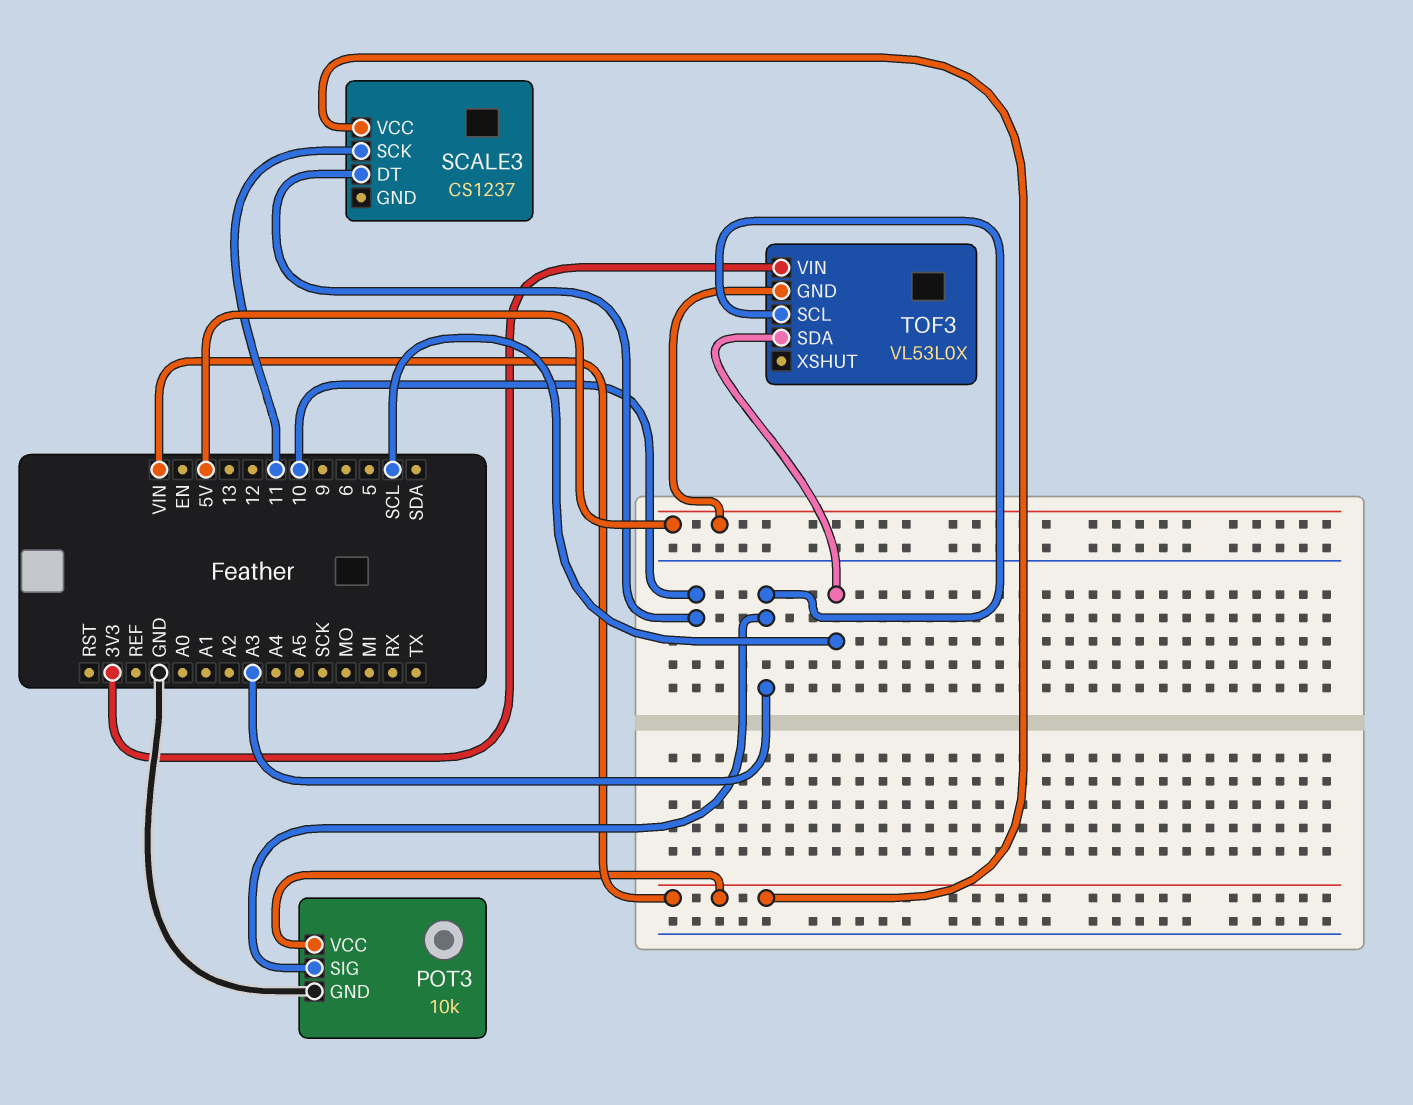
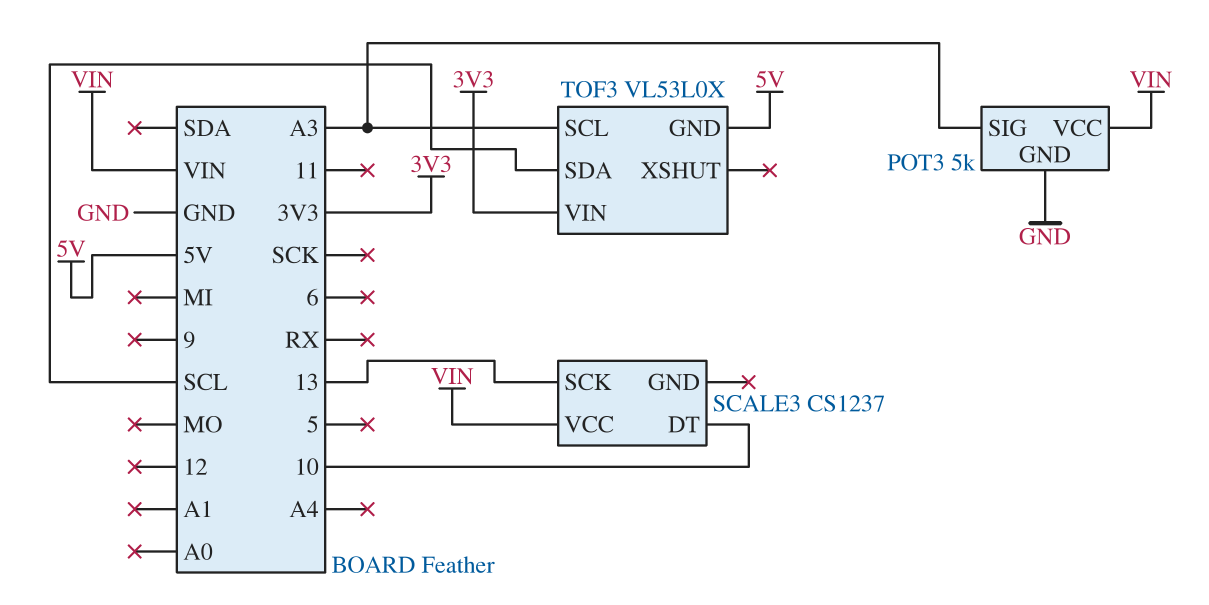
POT3: 10k -> 5k
SCALE3 pin SCK: 11 -> 13

